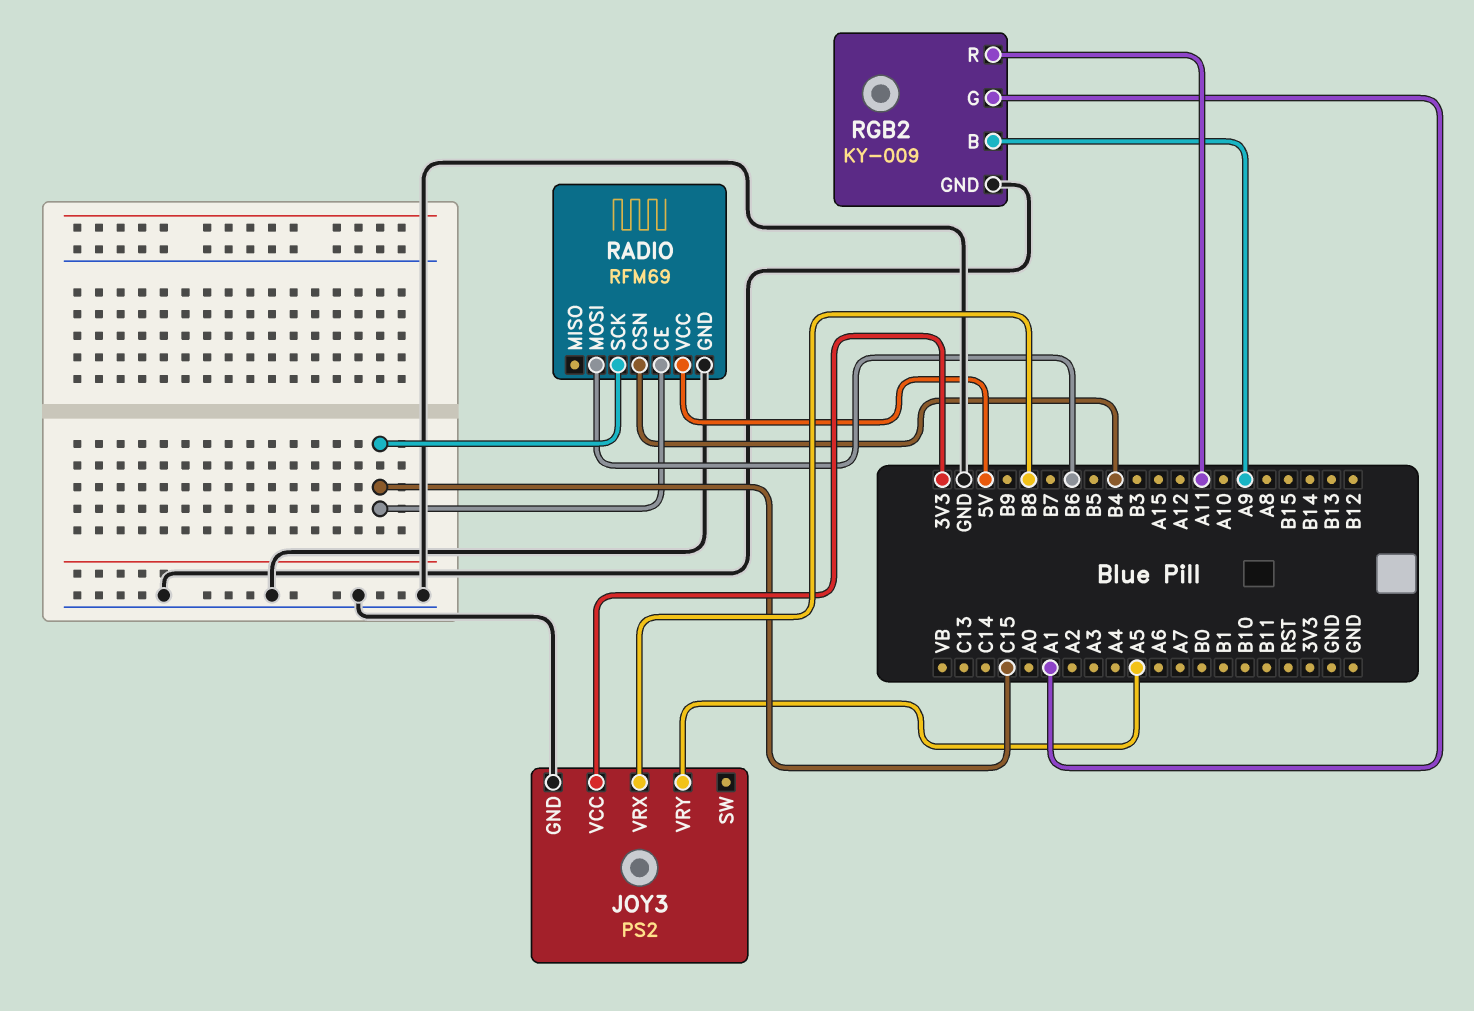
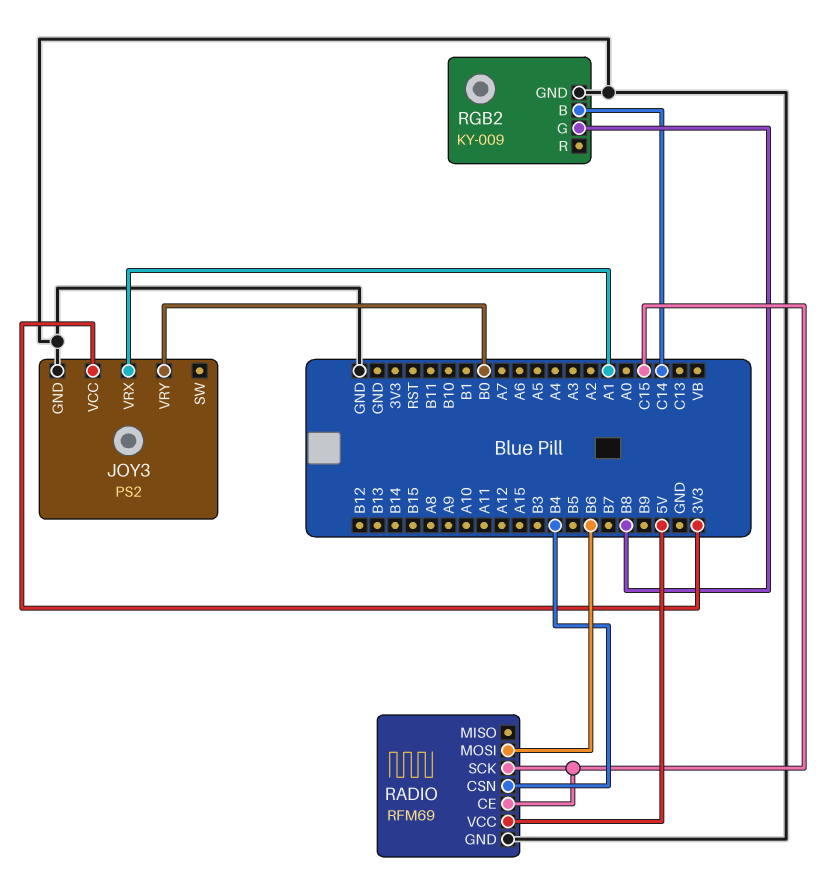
JOY3 pin VRX: B8 -> A1
JOY3 pin VRY: A5 -> B0
RGB2 pin B: A9 -> C14
RGB2 pin G: A1 -> B8
RGB2 pin R: A11 -> none

